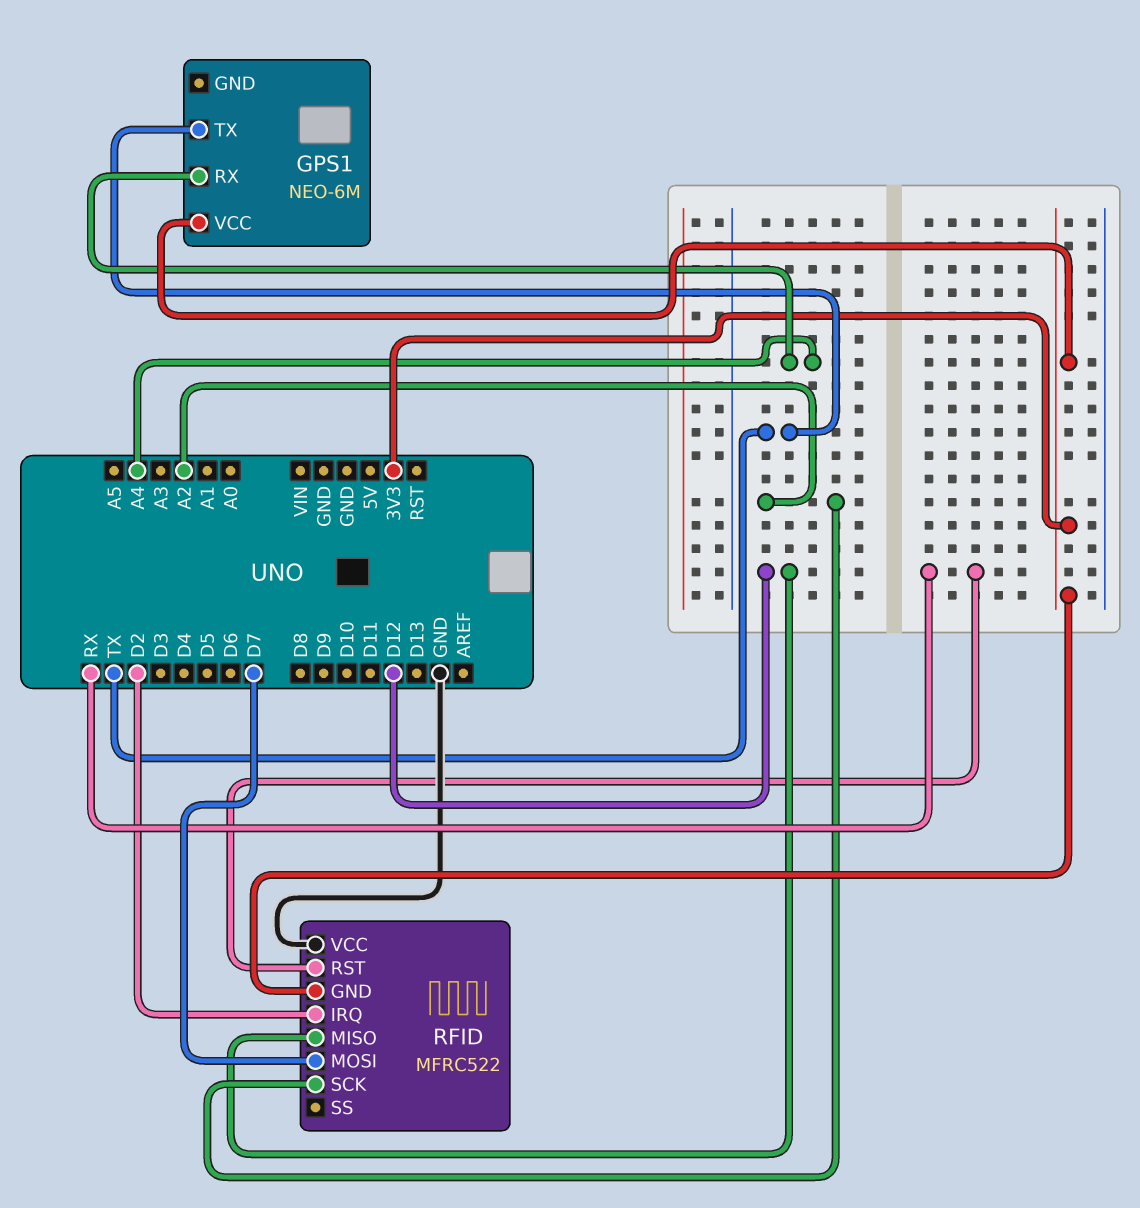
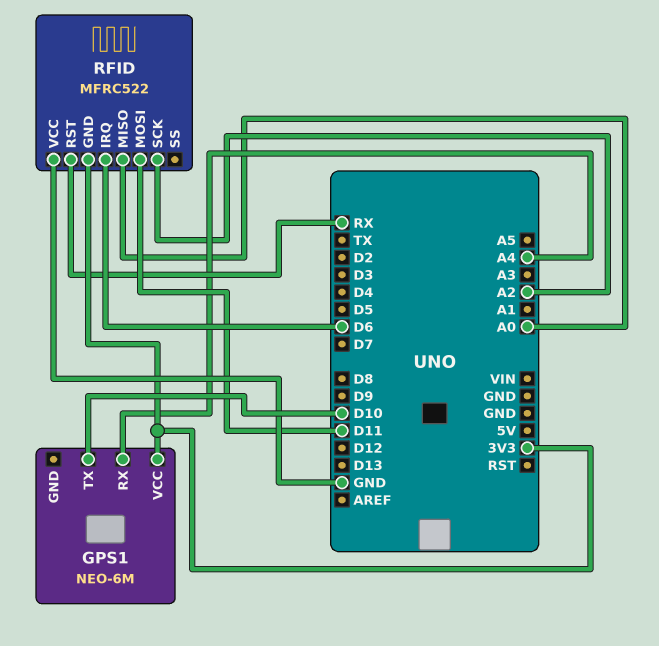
GPS1 pin TX: TX -> D10
RFID pin IRQ: D2 -> D6
RFID pin MISO: D12 -> A0
RFID pin MOSI: D7 -> D11

